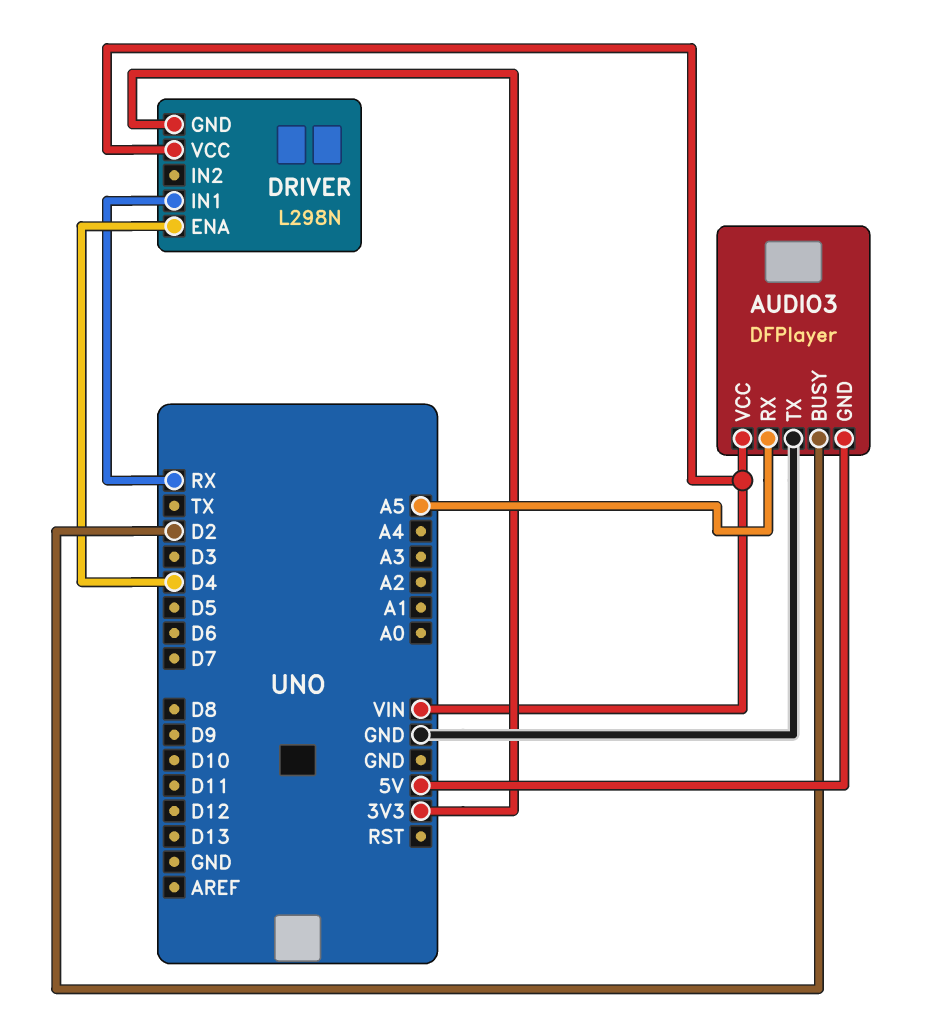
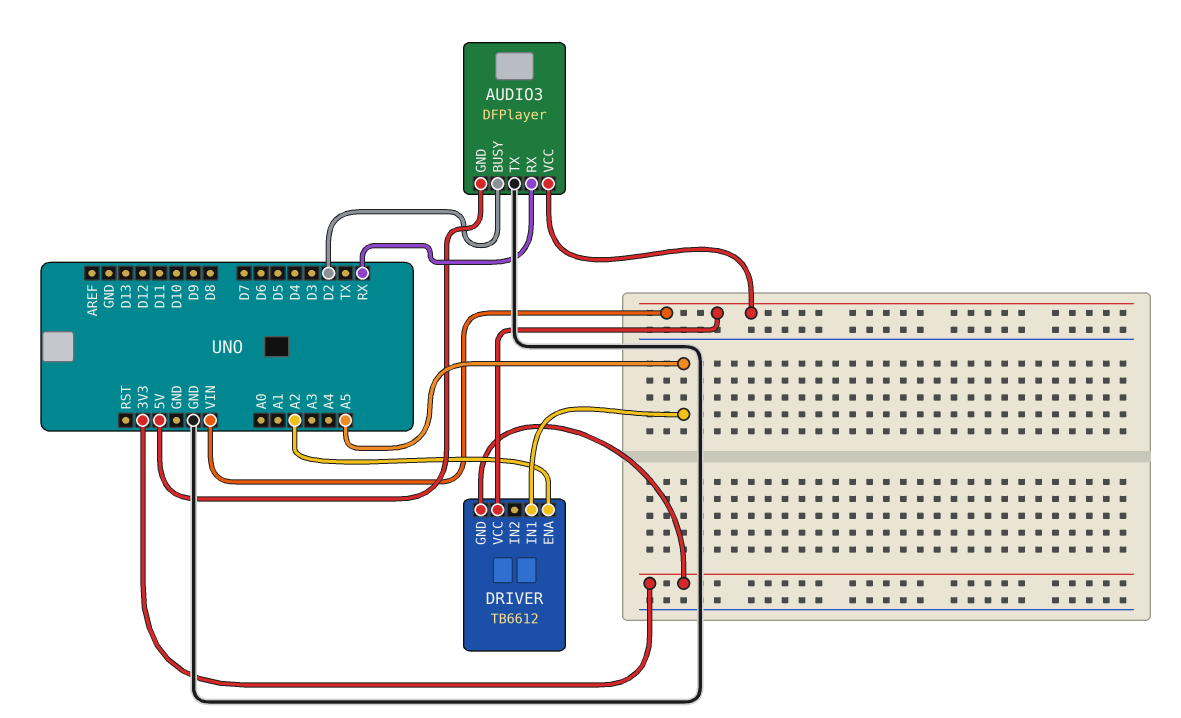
AUDIO3 pin RX: A5 -> RX
DRIVER: L298N -> TB6612
DRIVER pin ENA: D4 -> A2
DRIVER pin IN1: RX -> A5

